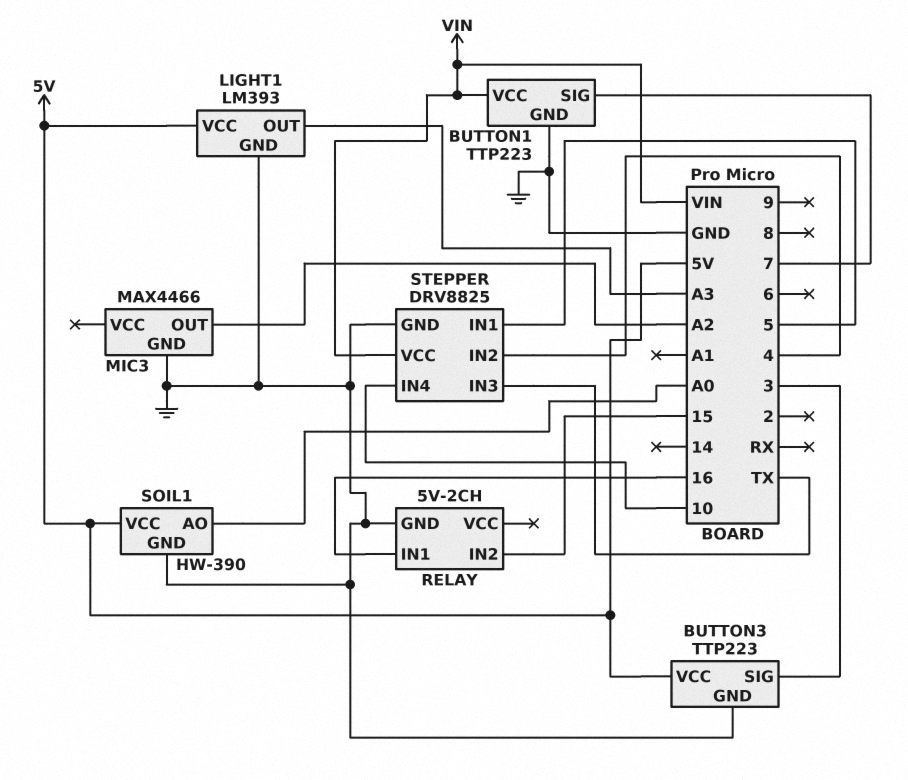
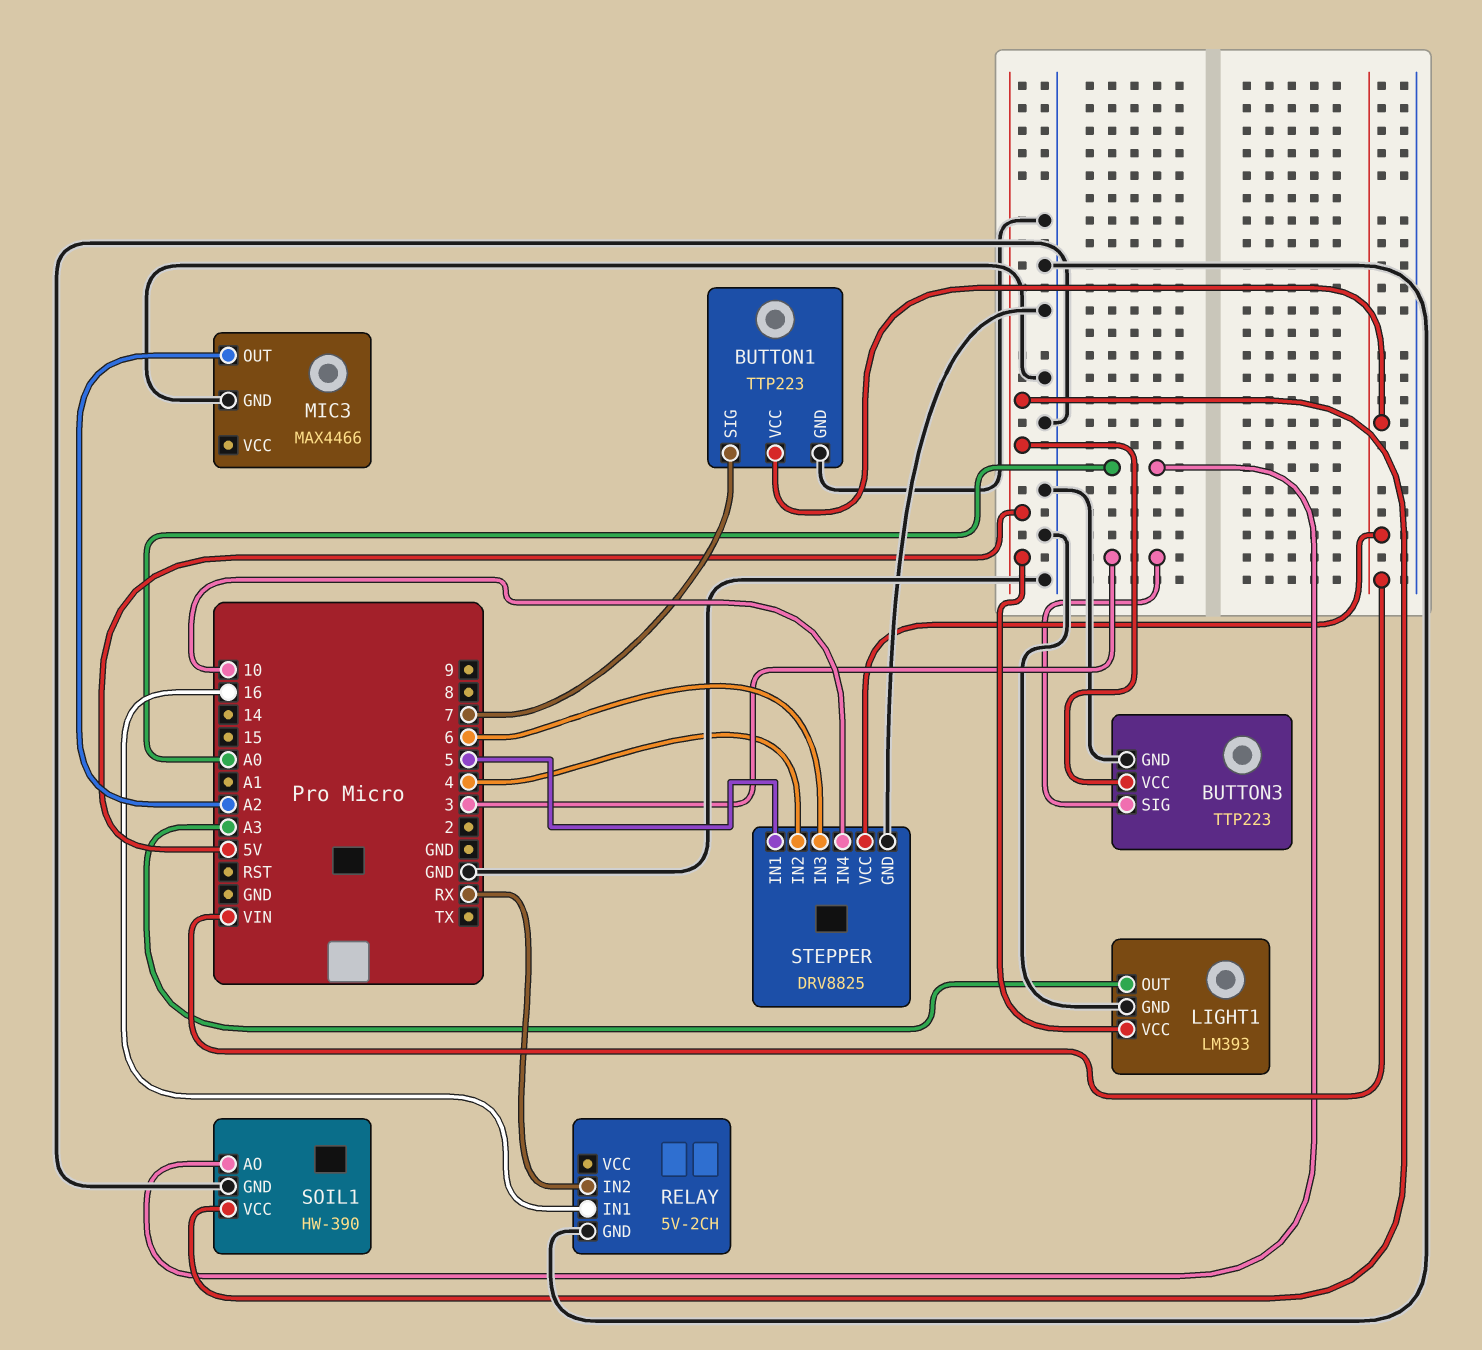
RELAY pin IN2: 15 -> RX
STEPPER pin IN3: TX -> 6

